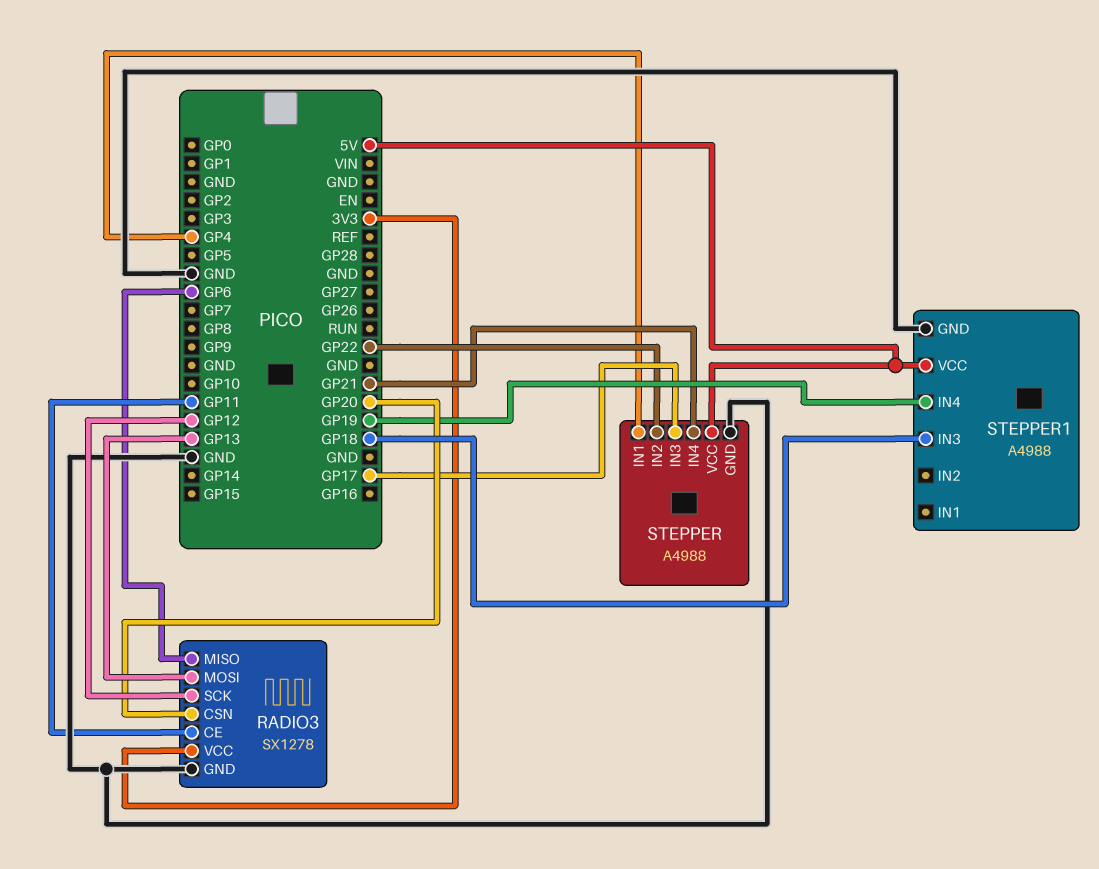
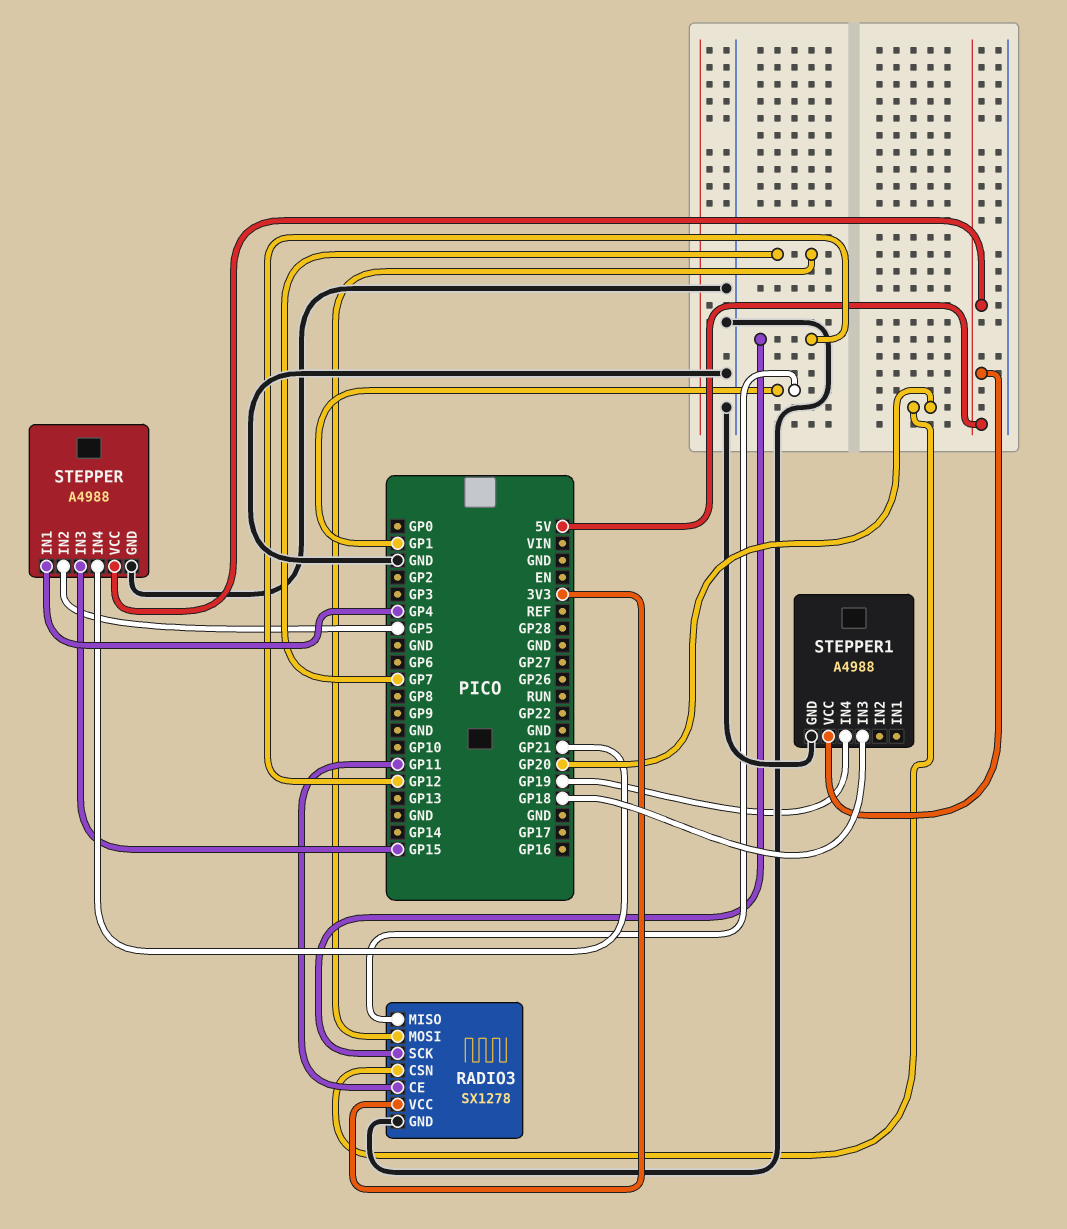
RADIO3 pin MISO: GP6 -> GP1
RADIO3 pin MOSI: GP13 -> GP7
STEPPER pin IN2: GP22 -> GP5
STEPPER pin IN3: GP17 -> GP15

